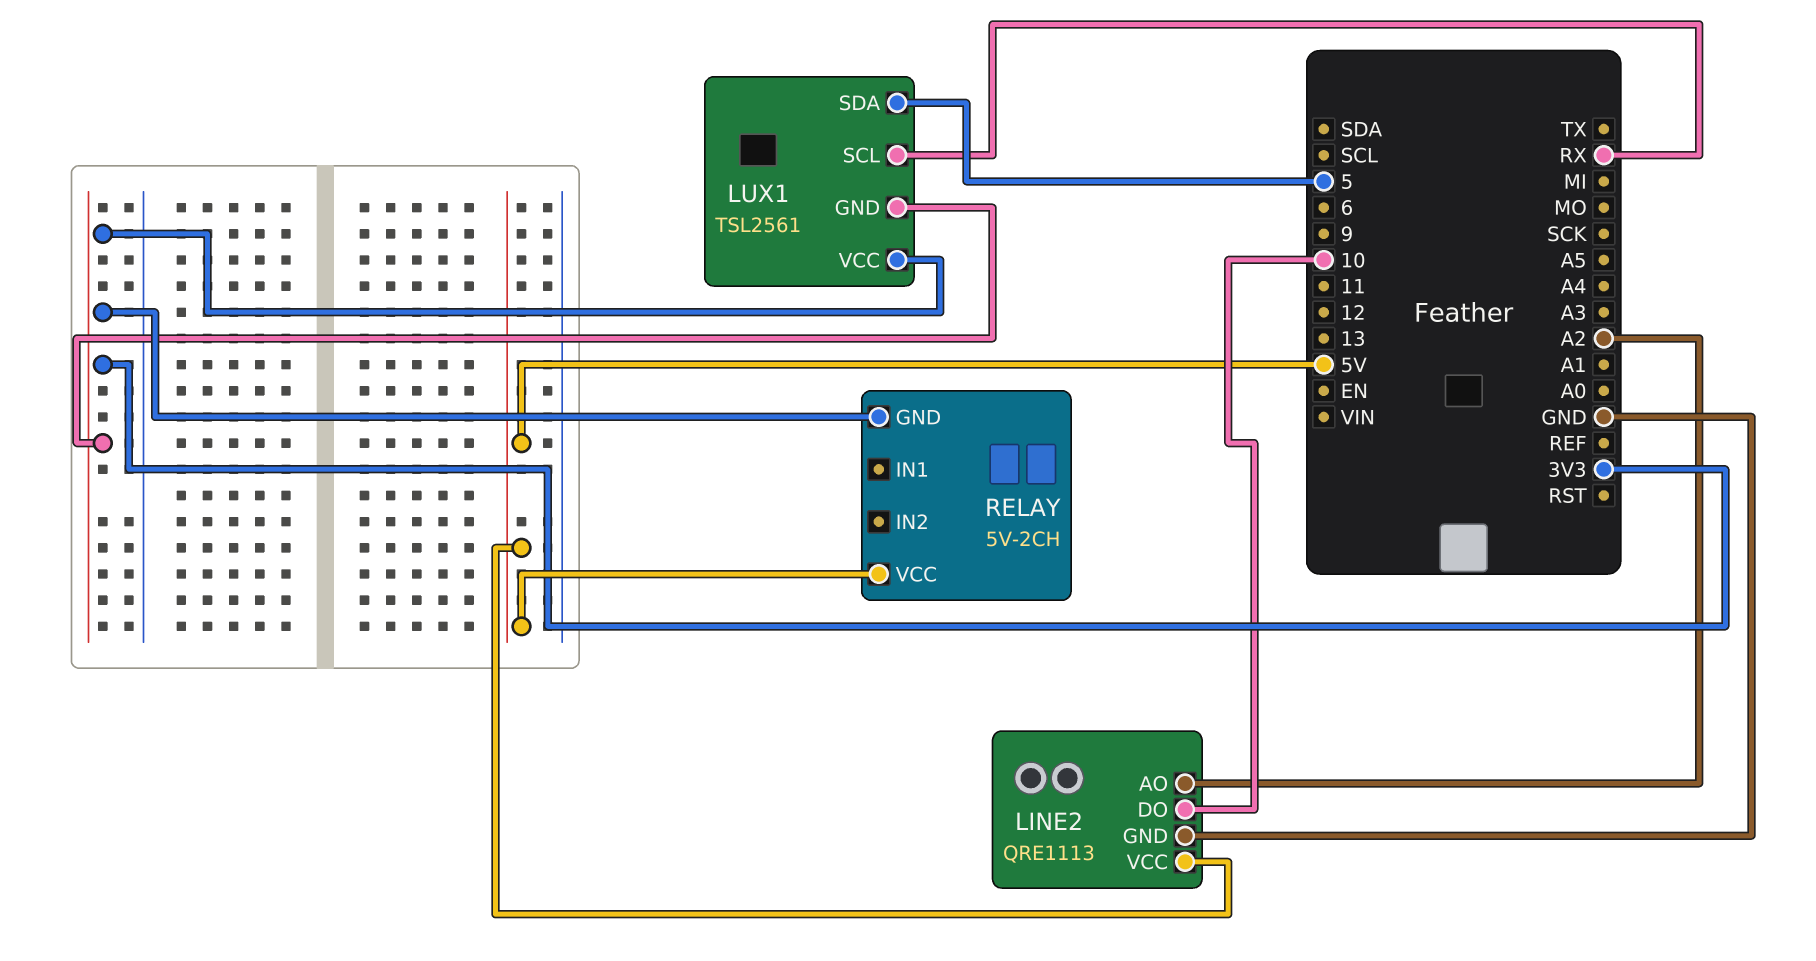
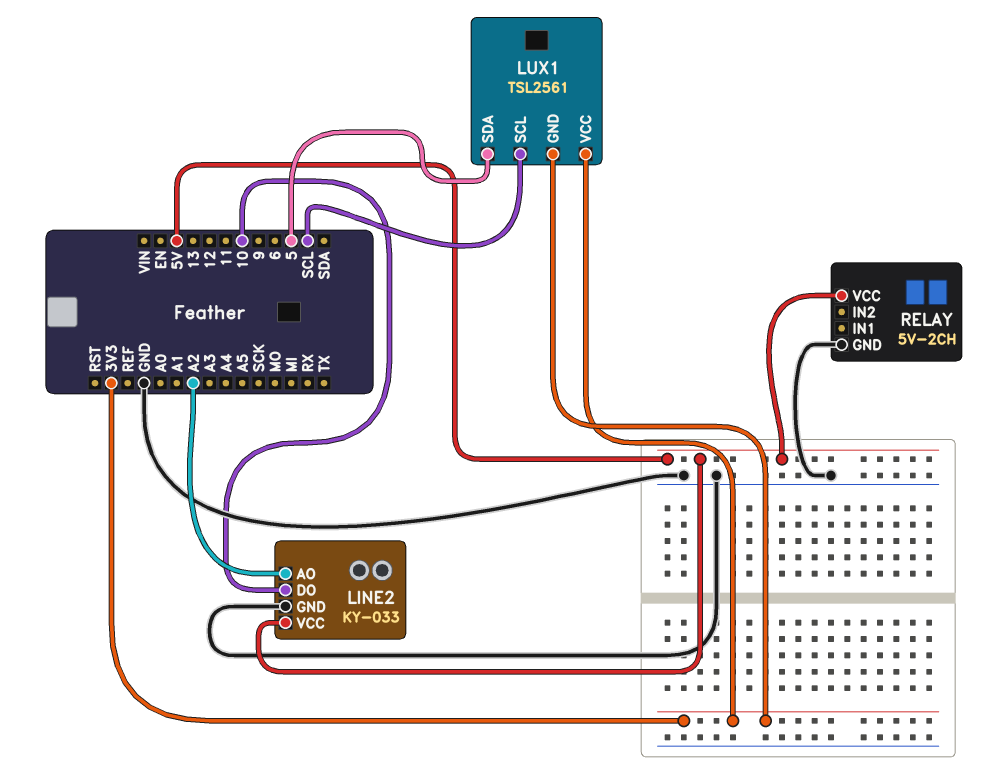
LINE2: QRE1113 -> KY-033
LUX1 pin SCL: RX -> SCL
RELAY pin GND: 3V3 -> GND

